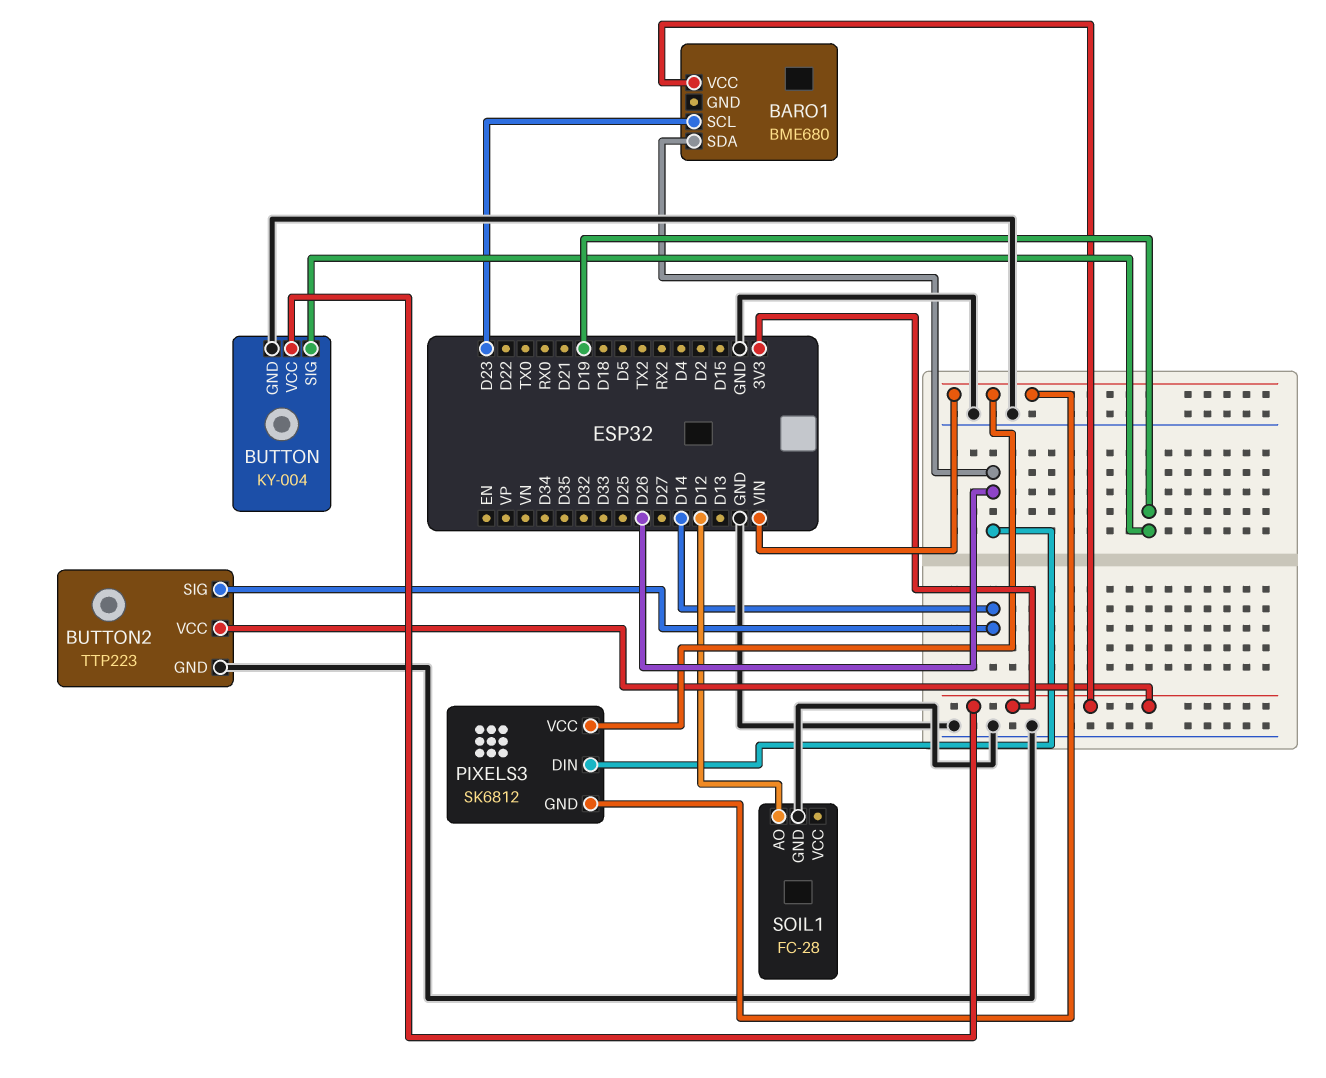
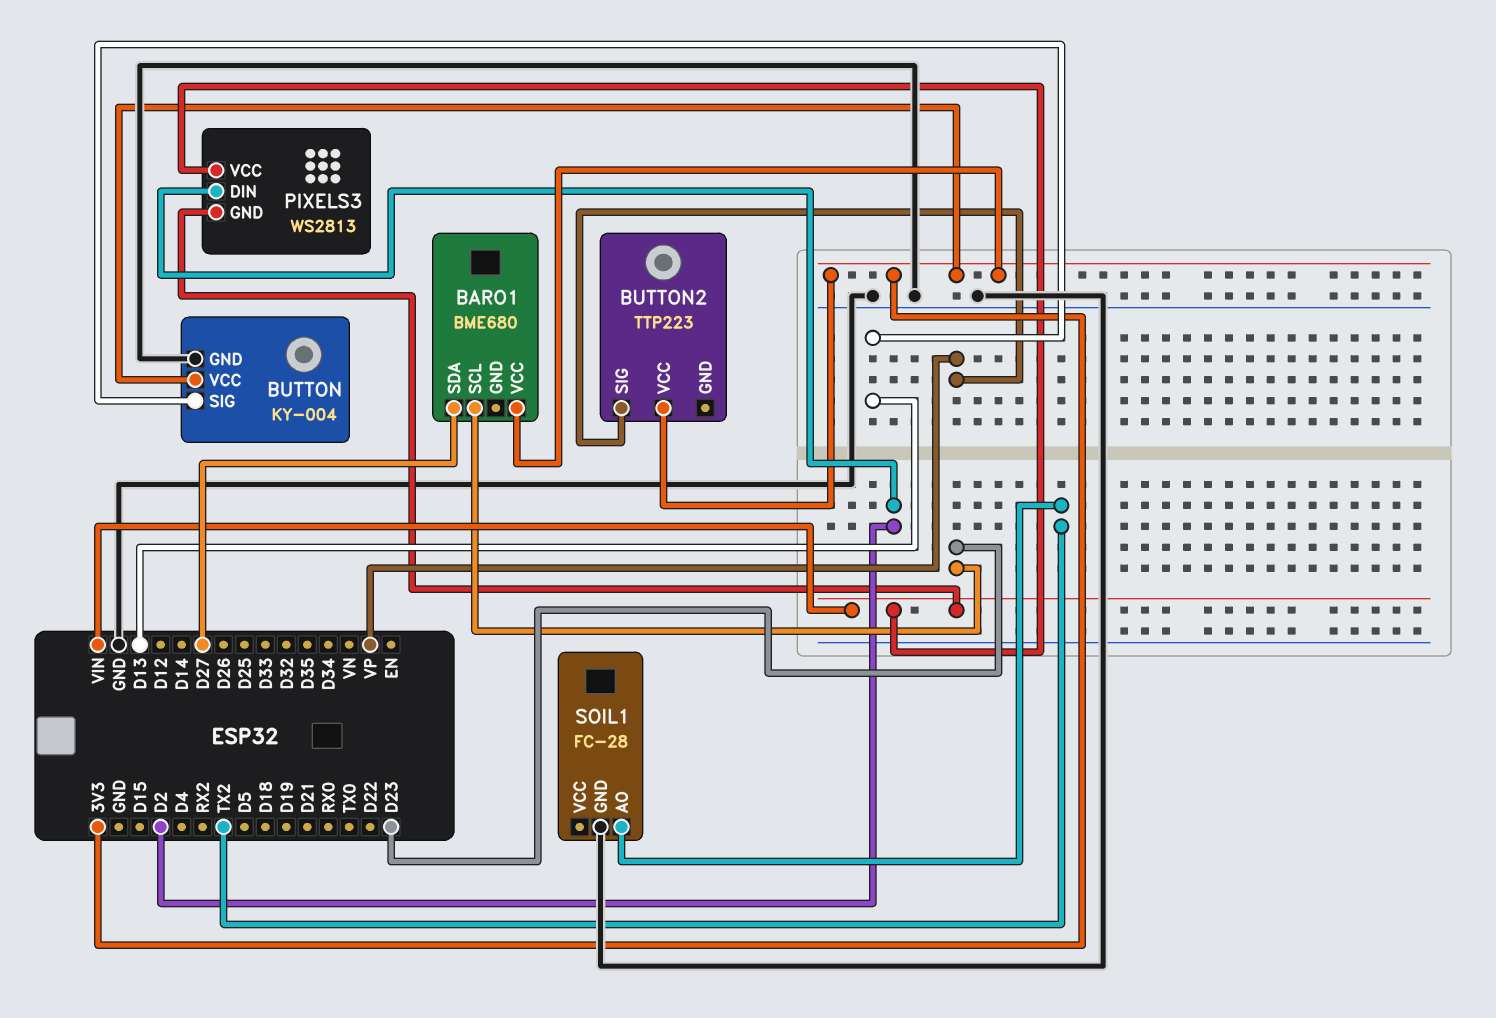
BARO1 pin SDA: D26 -> D27
BUTTON pin SIG: D19 -> D13
BUTTON2 pin GND: GND -> none
BUTTON2 pin SIG: D14 -> VP
PIXELS3: SK6812 -> WS2813
PIXELS3 pin DIN: D26 -> D2
SOIL1 pin AO: D12 -> TX2

